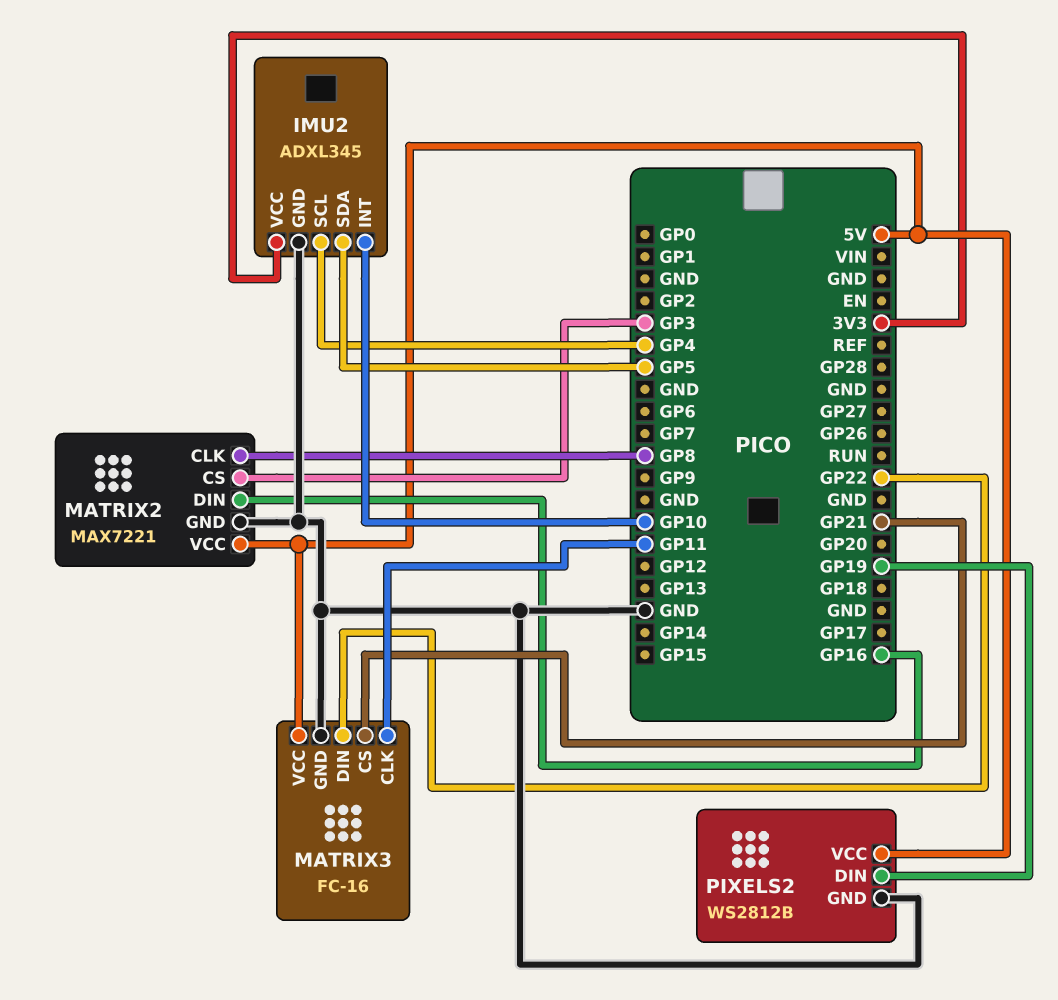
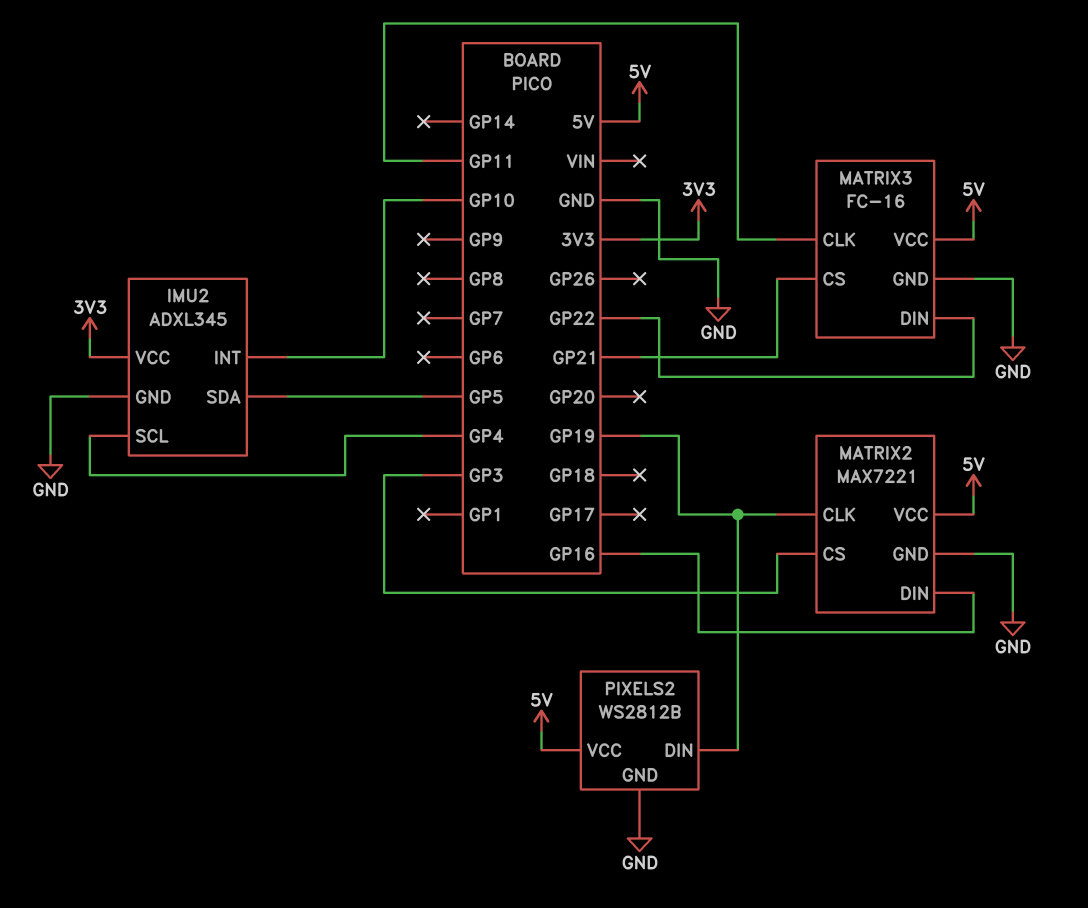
MATRIX2 pin CLK: GP8 -> GP19

